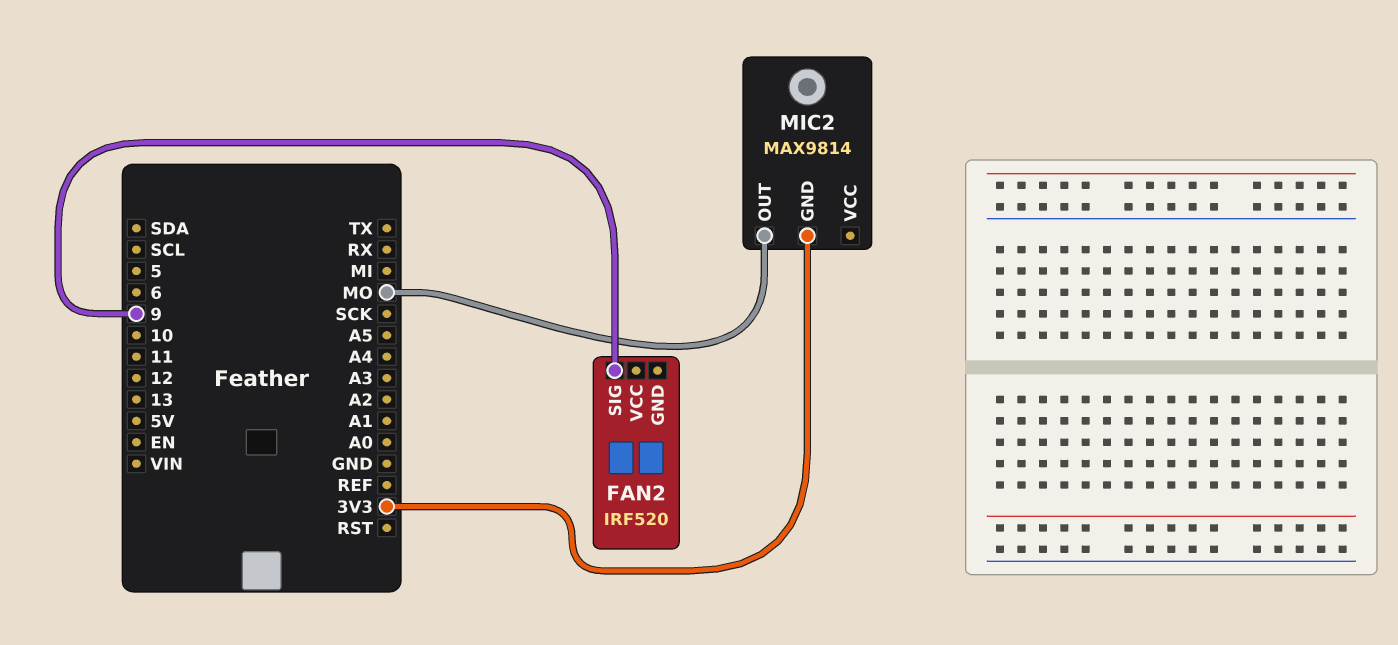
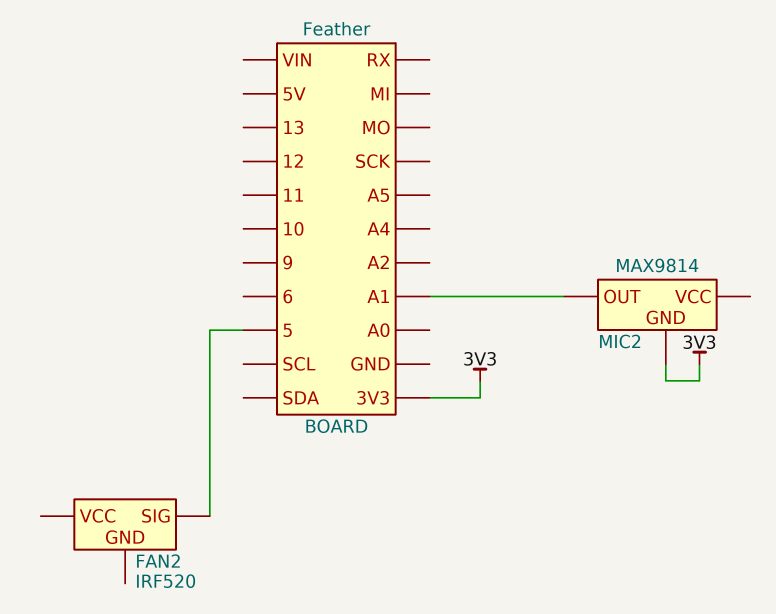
FAN2 pin SIG: 9 -> 5
MIC2 pin OUT: MO -> A1

